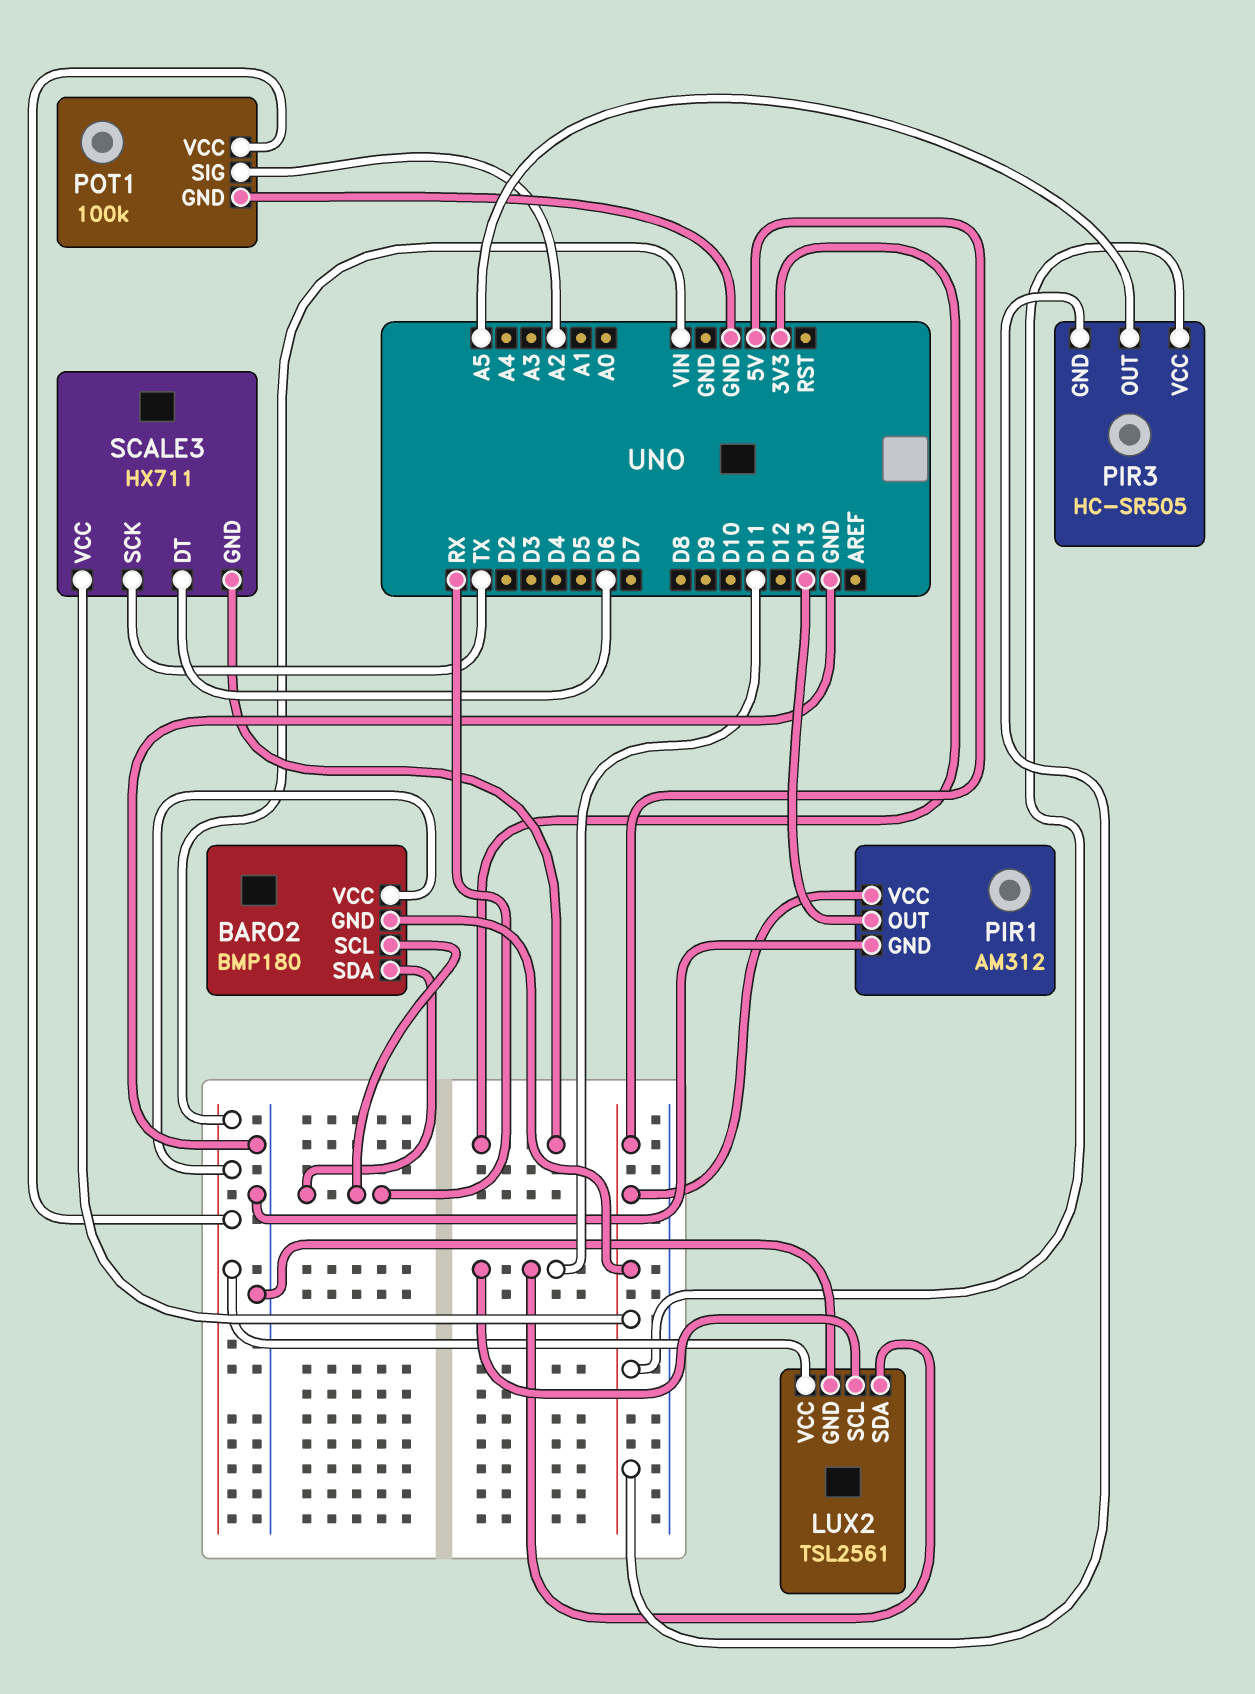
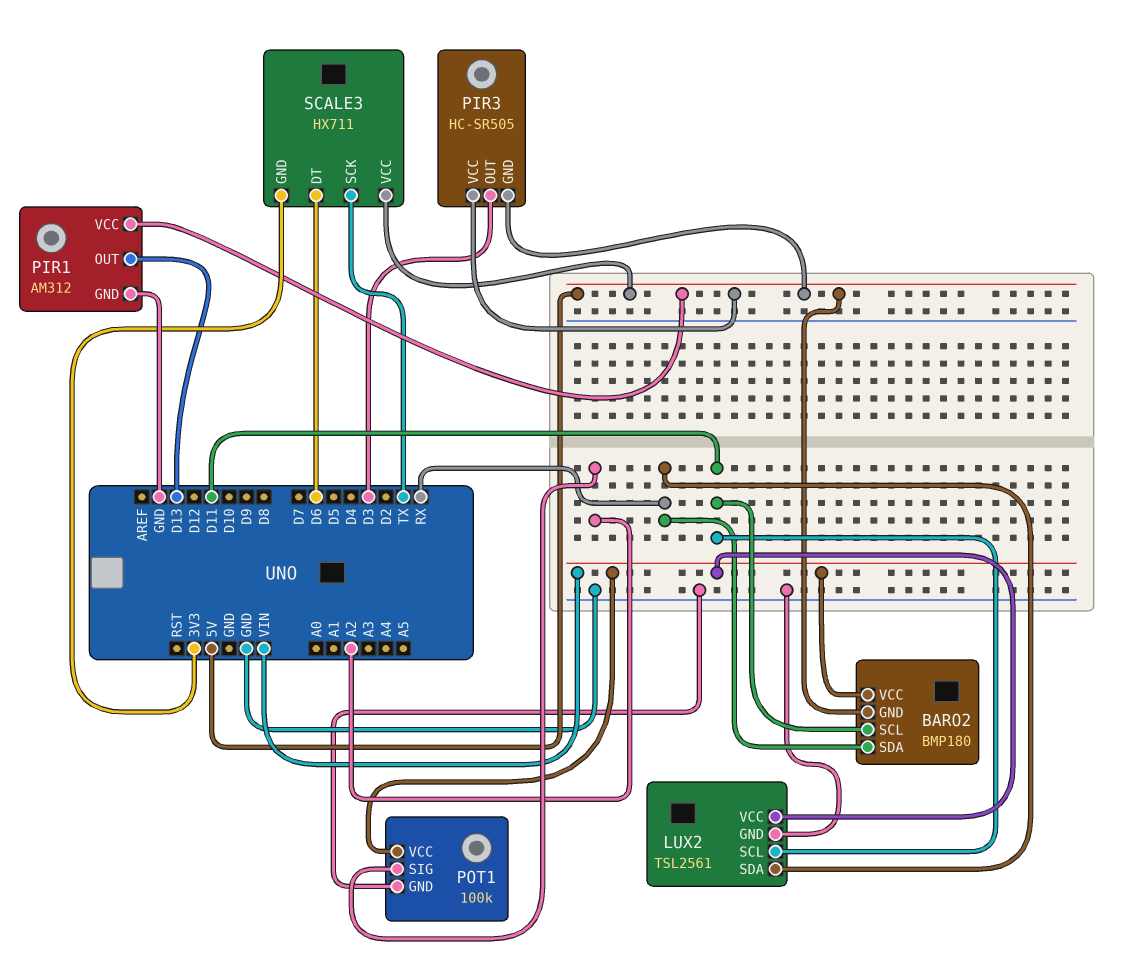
BARO2 pin SCL: RX -> D11
LUX2 pin SDA: D11 -> RX
PIR3 pin OUT: A5 -> D3

